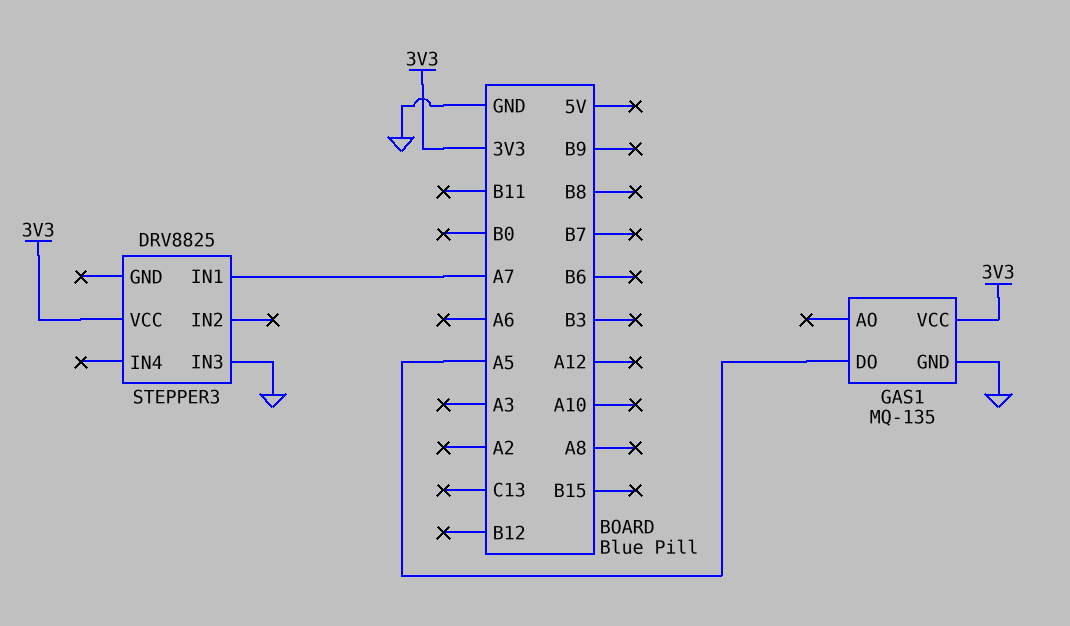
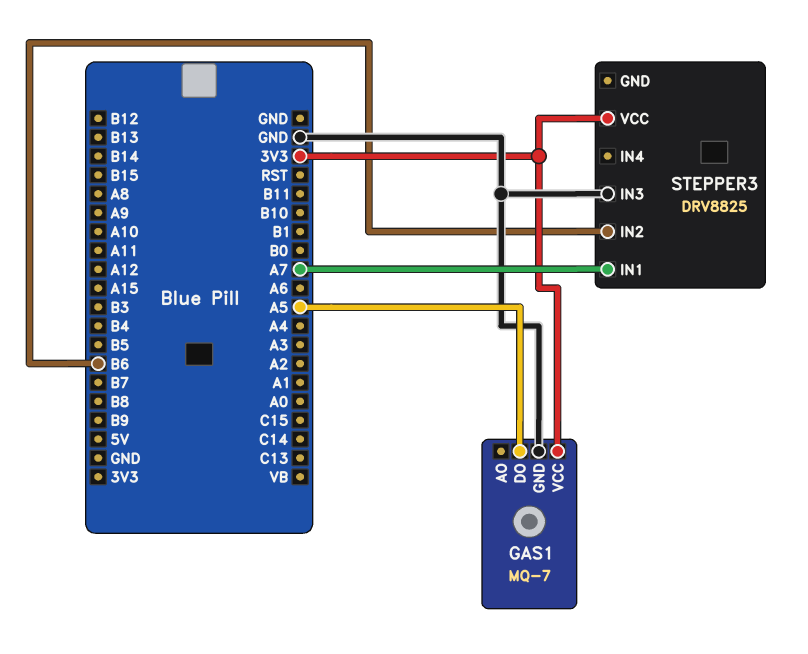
GAS1: MQ-135 -> MQ-7
STEPPER3 pin IN2: none -> B6

